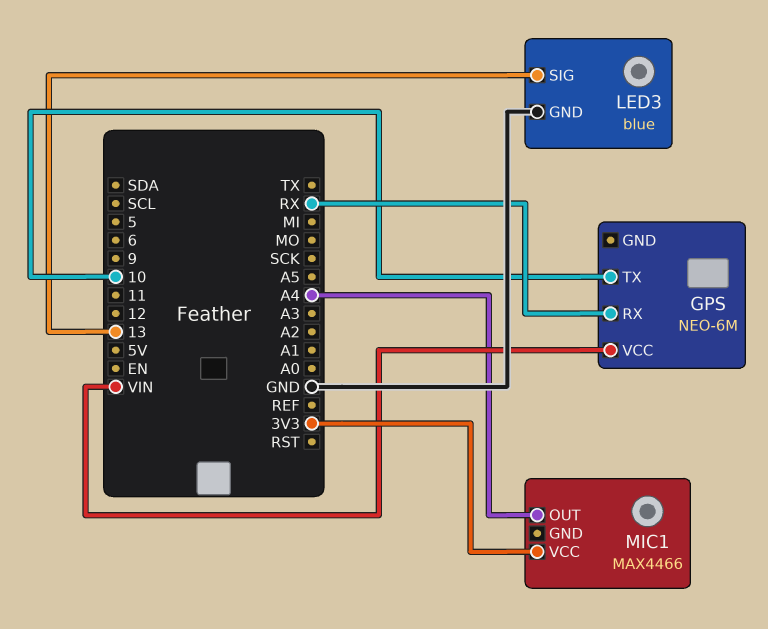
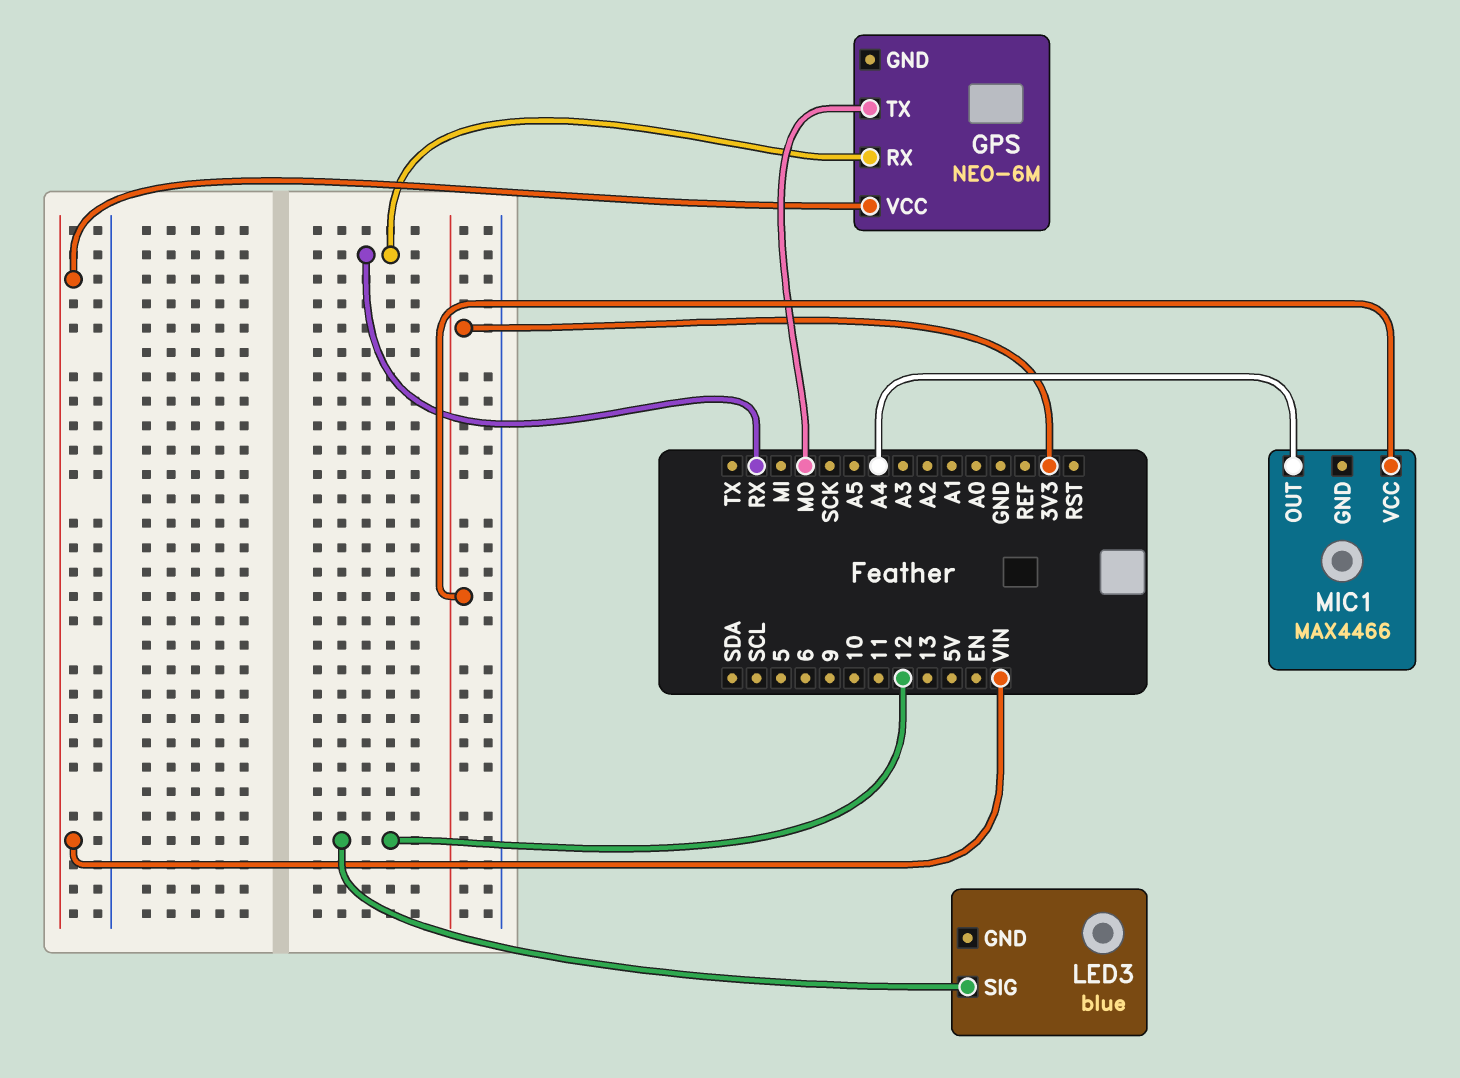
GPS pin TX: 10 -> MO
LED3 pin GND: GND -> none
LED3 pin SIG: 13 -> 12

